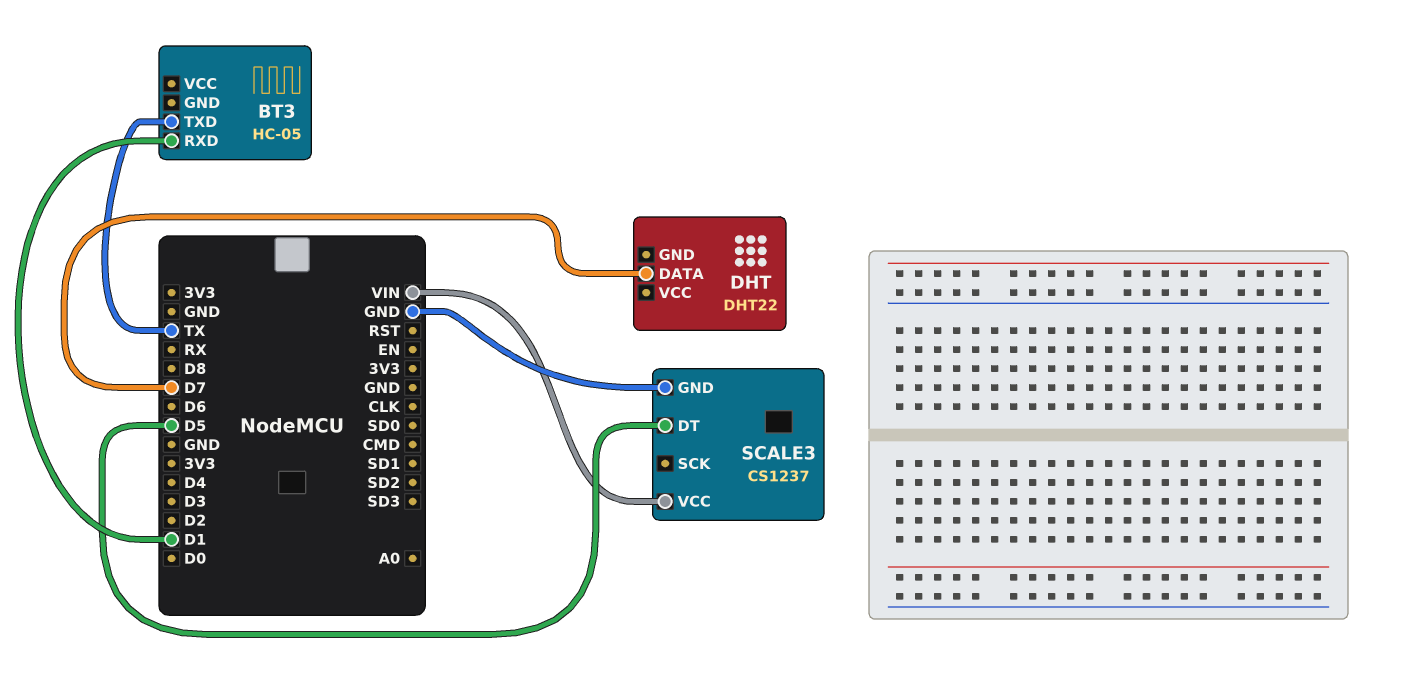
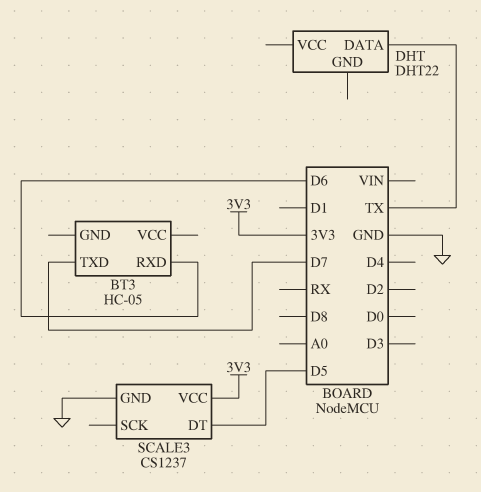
BT3 pin RXD: D1 -> D6
BT3 pin TXD: TX -> D7
DHT pin DATA: D7 -> TX
SCALE3 pin VCC: VIN -> 3V3

